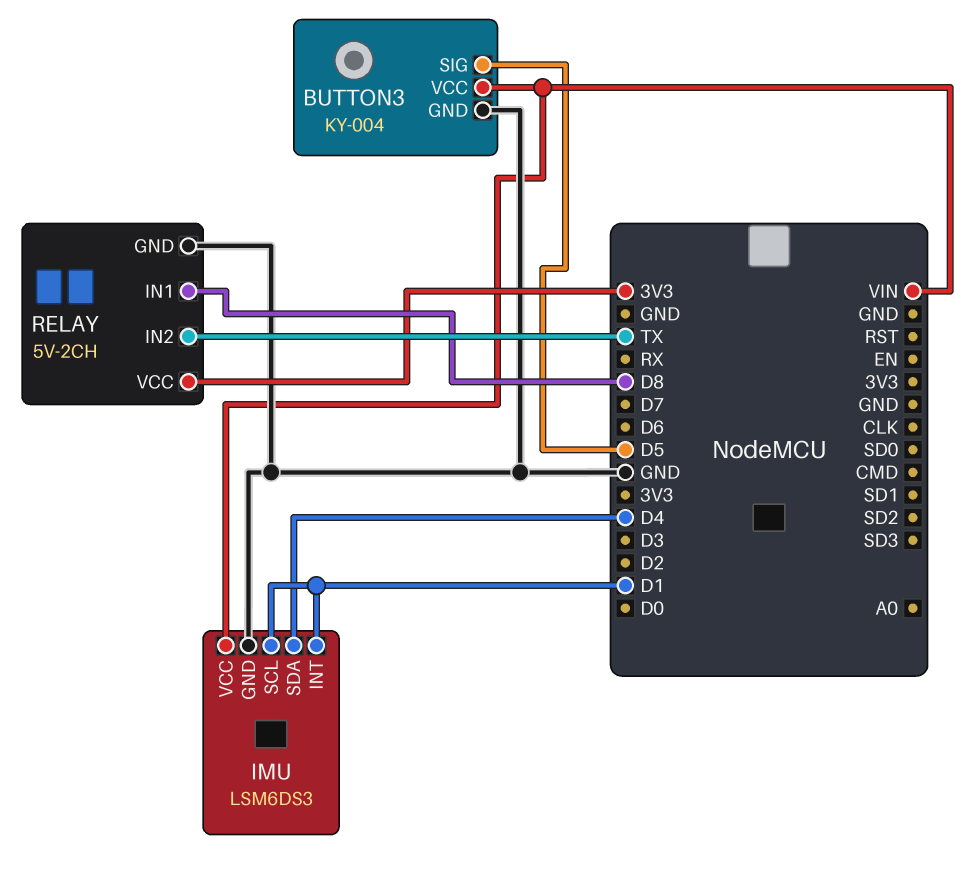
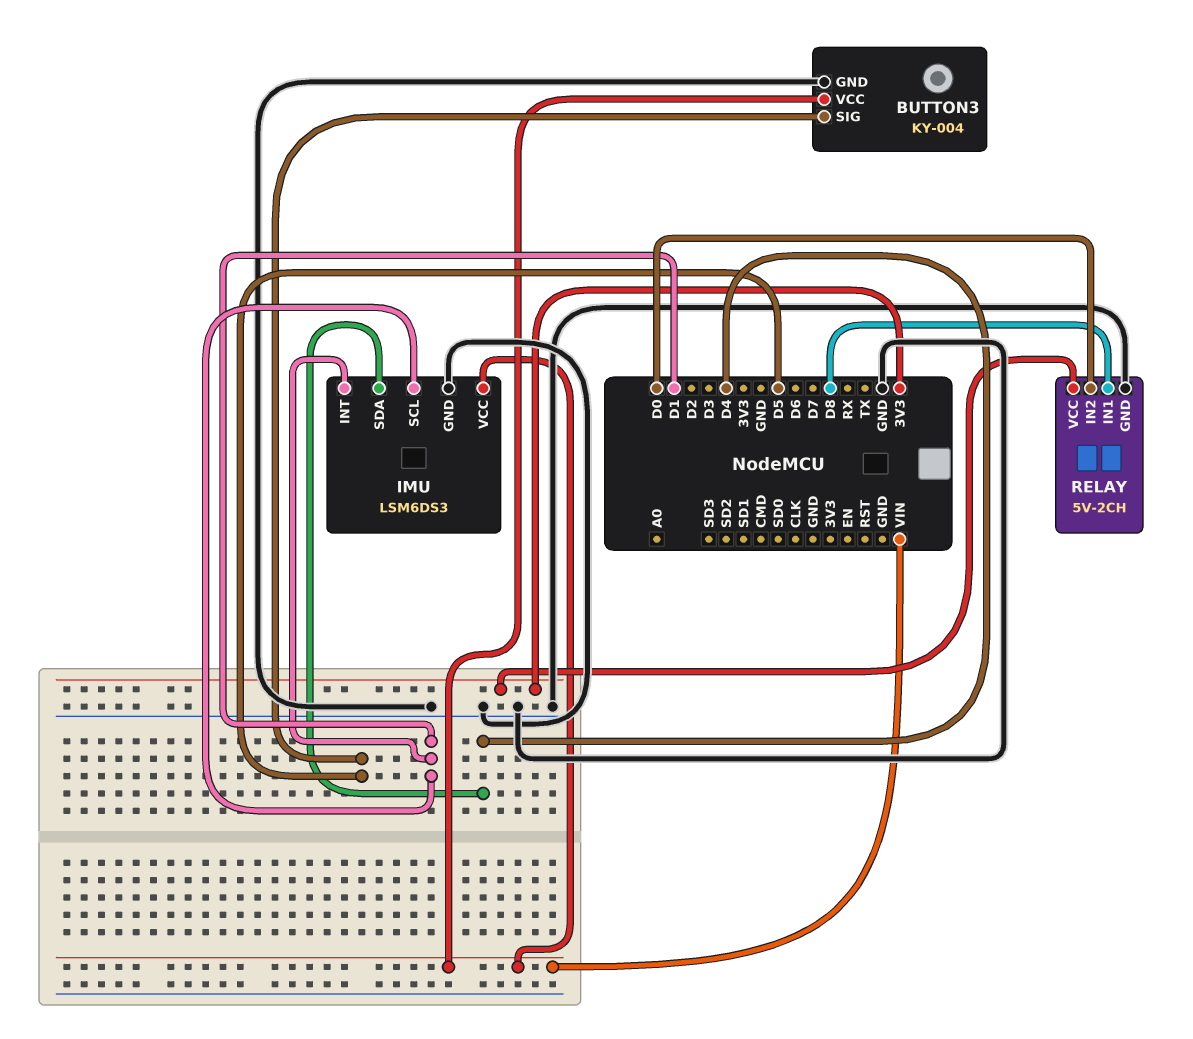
RELAY pin IN2: TX -> D0

